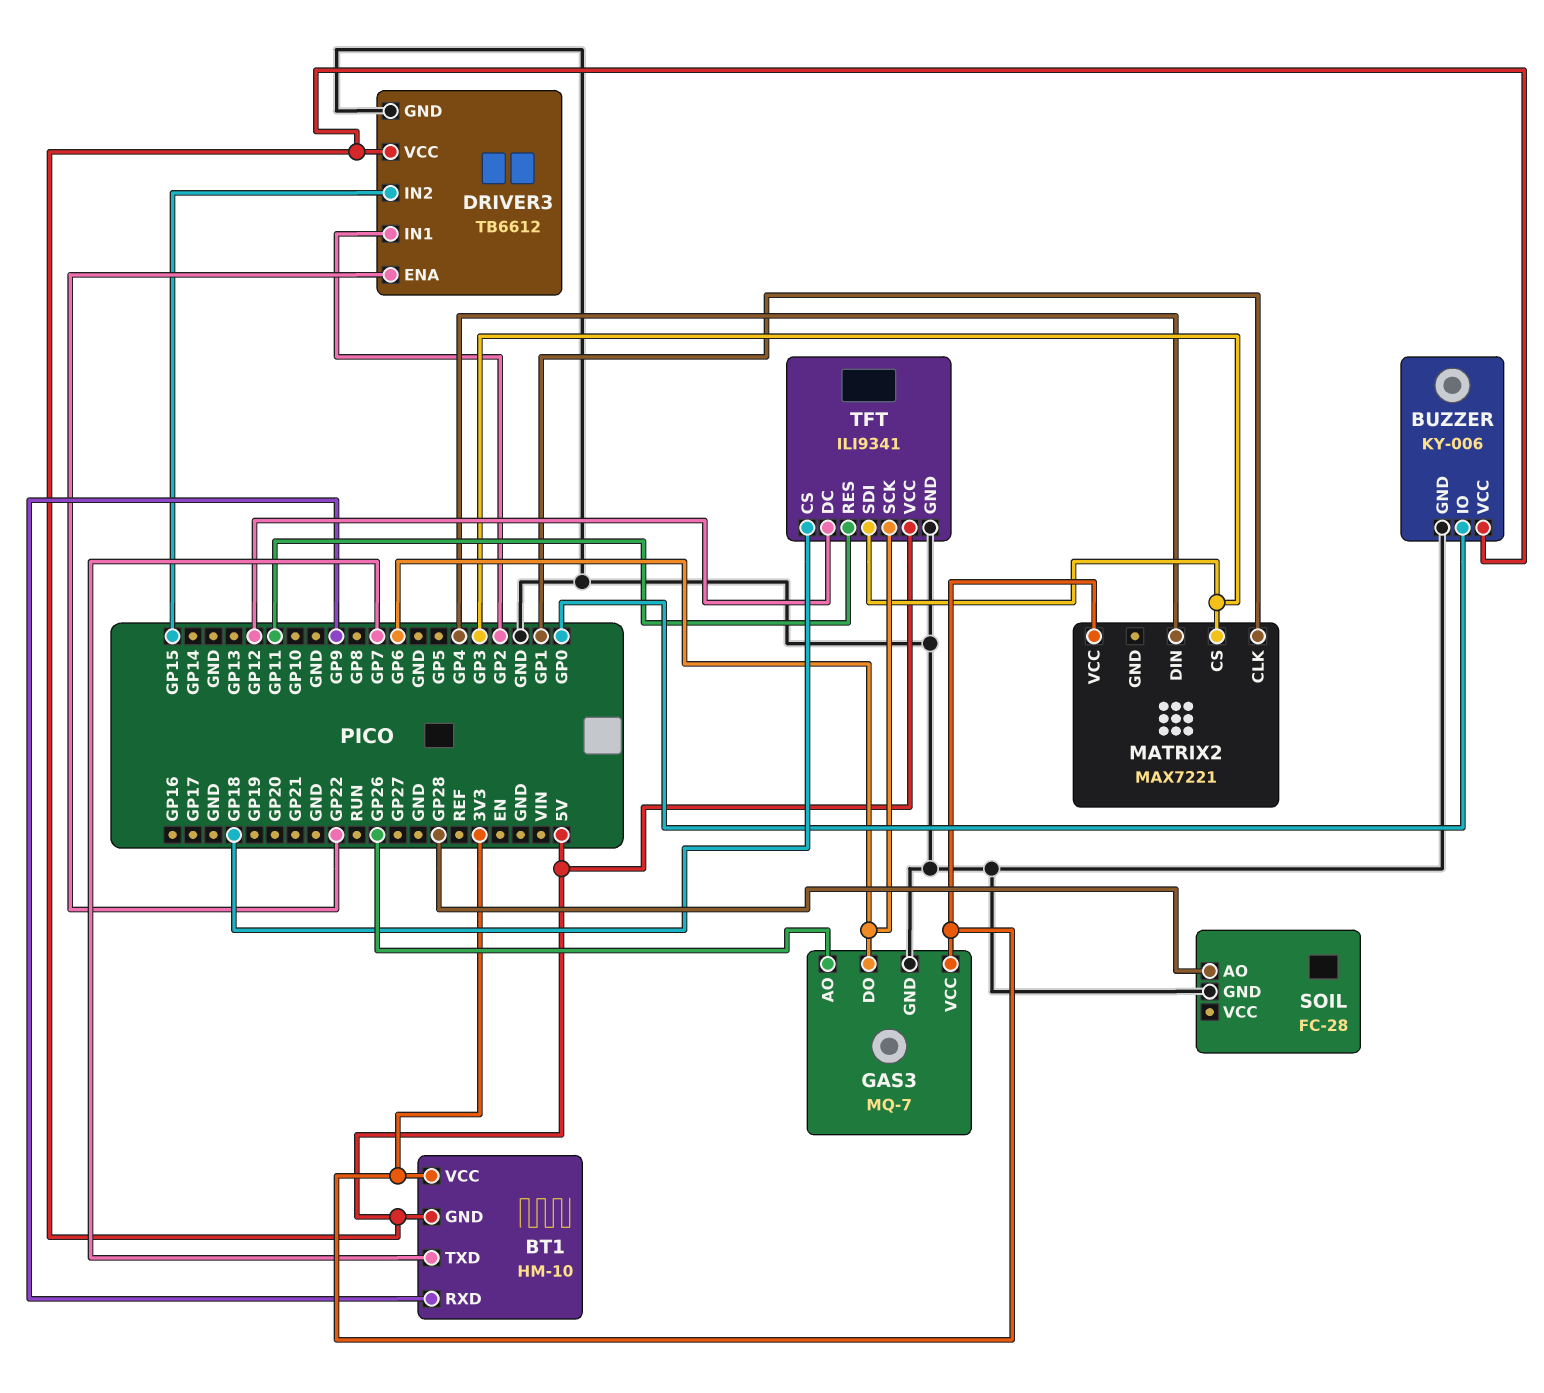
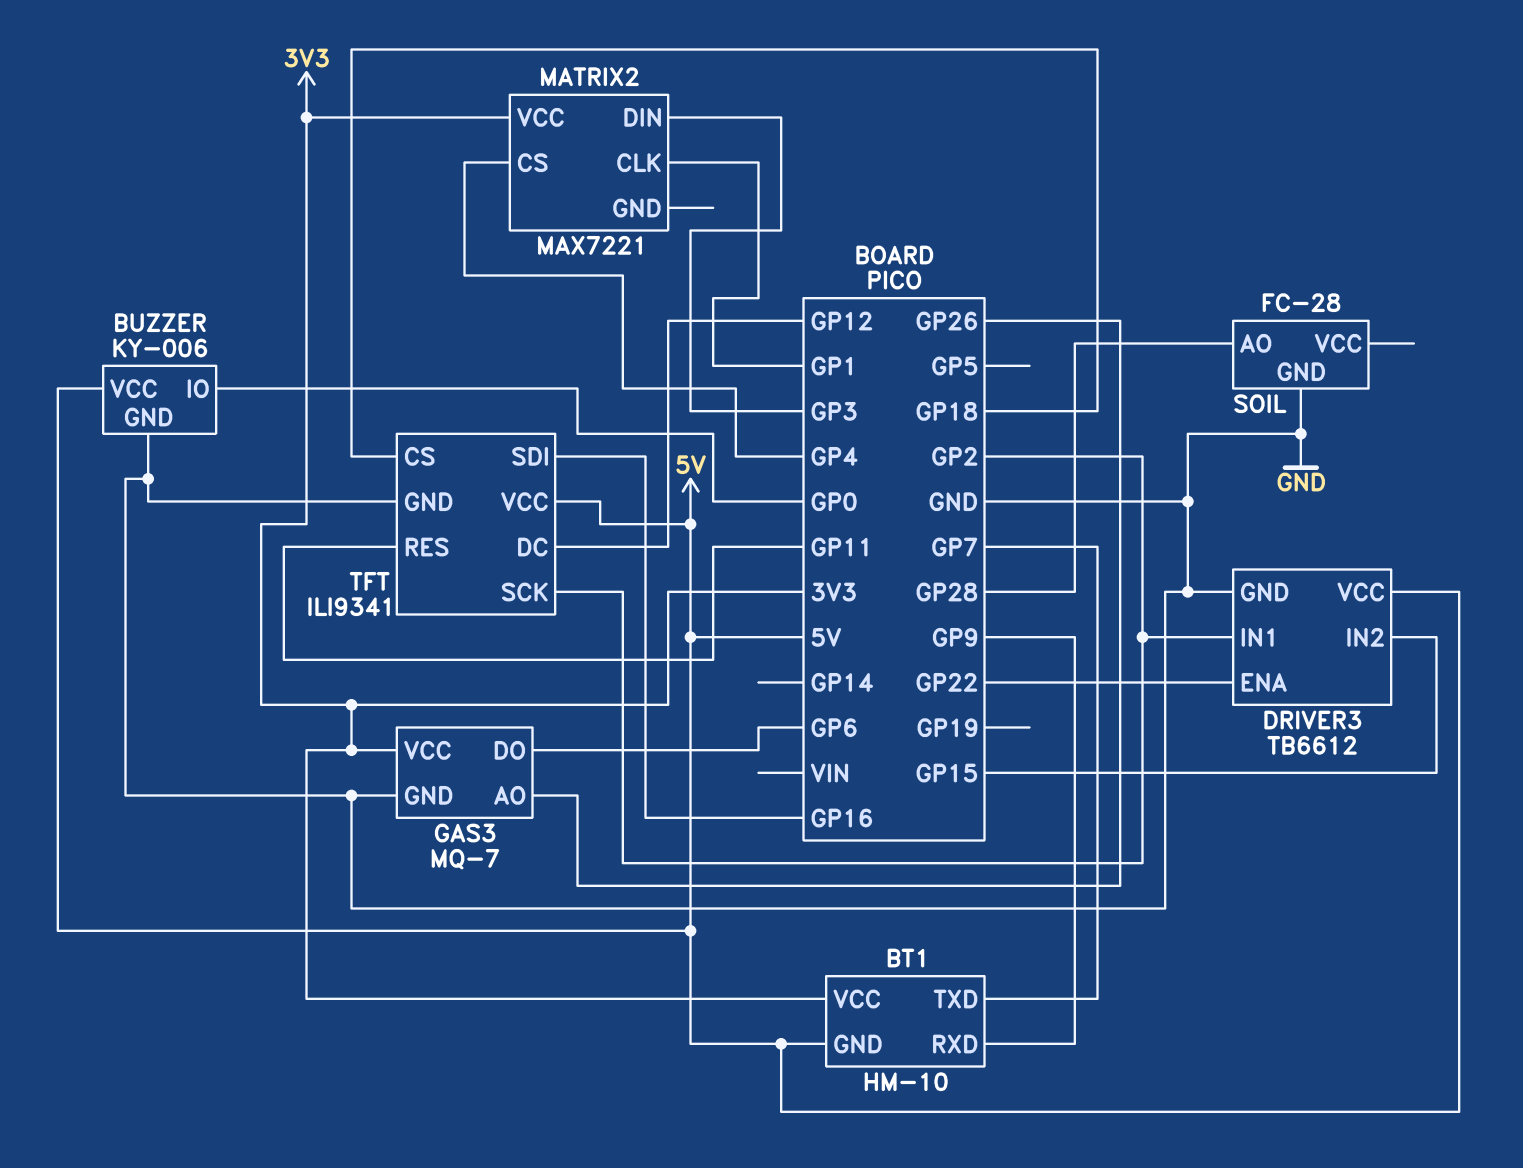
MATRIX2 pin CS: GP3 -> GP4
MATRIX2 pin DIN: GP4 -> GP3
TFT pin SCK: GP6 -> GP2
TFT pin SDI: GP3 -> GP16

